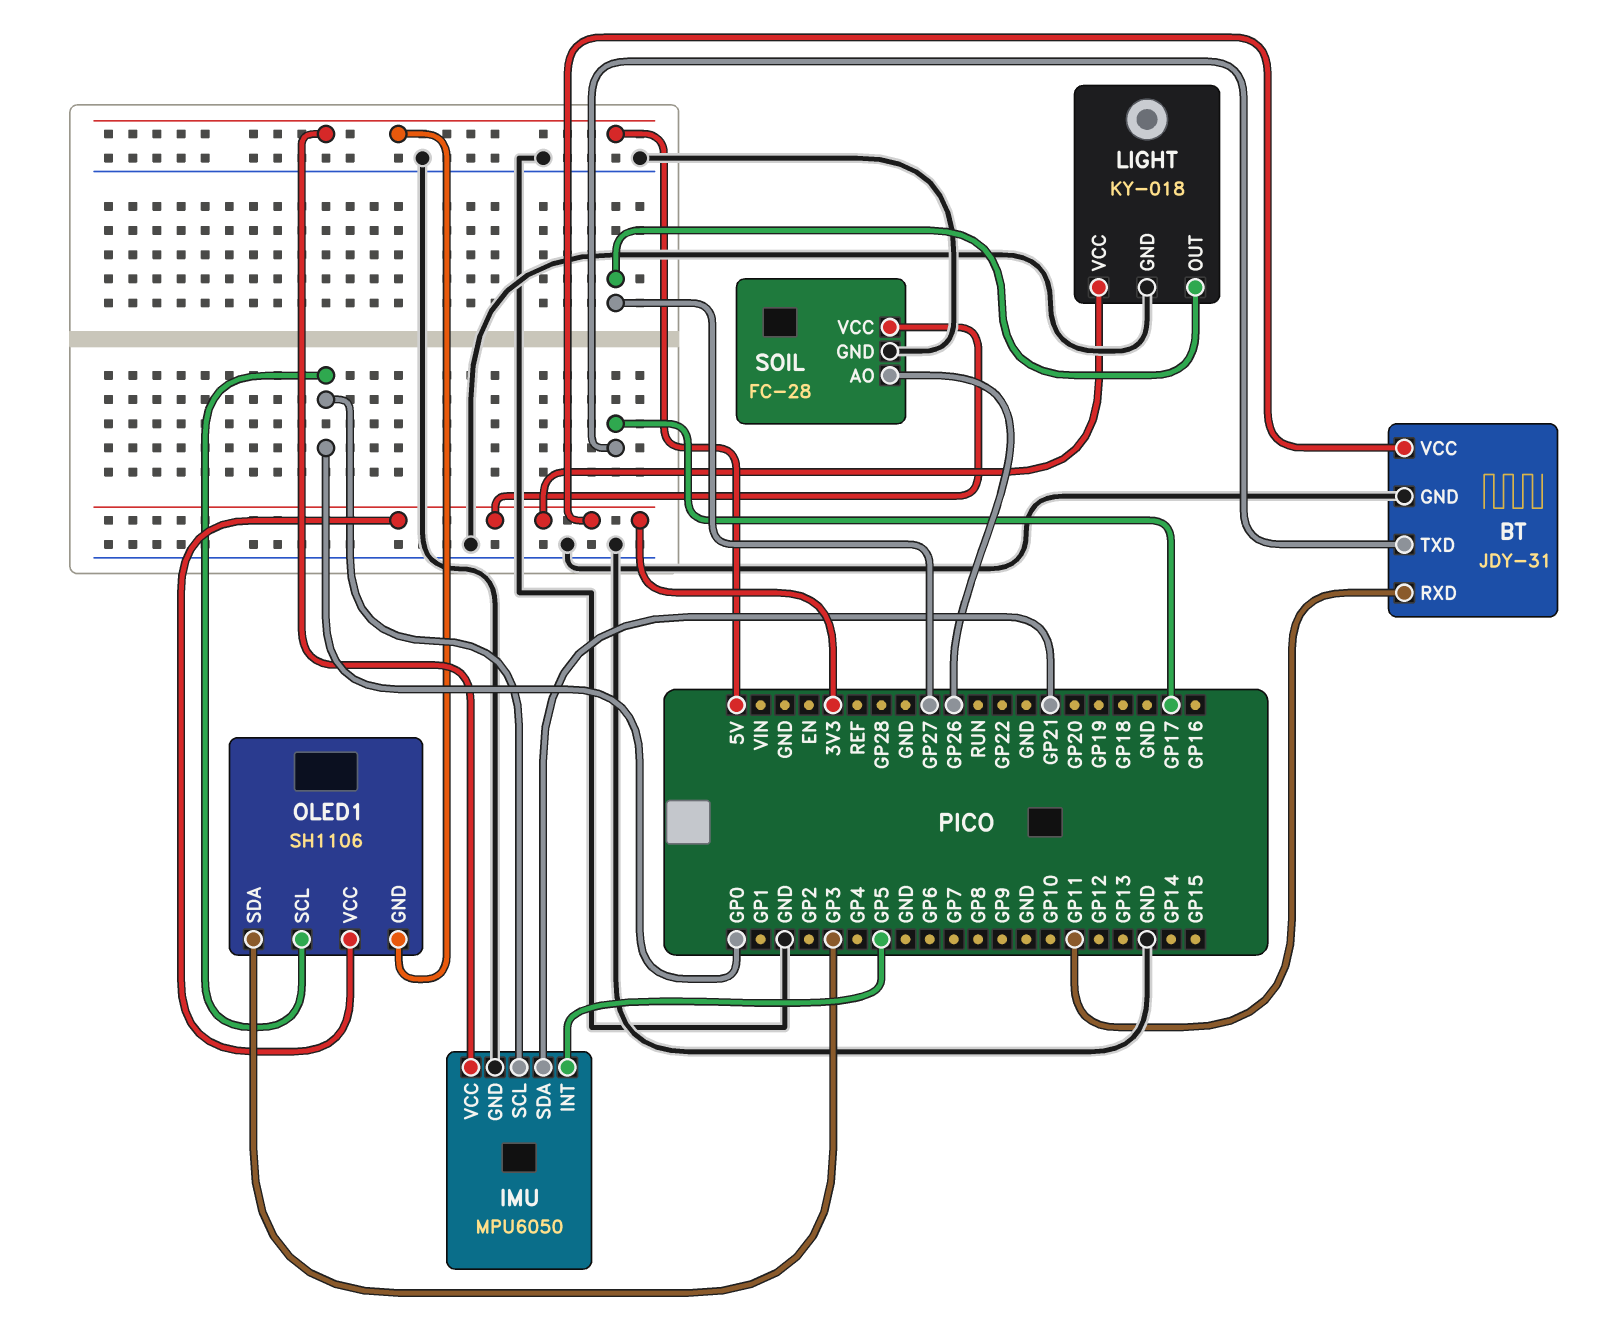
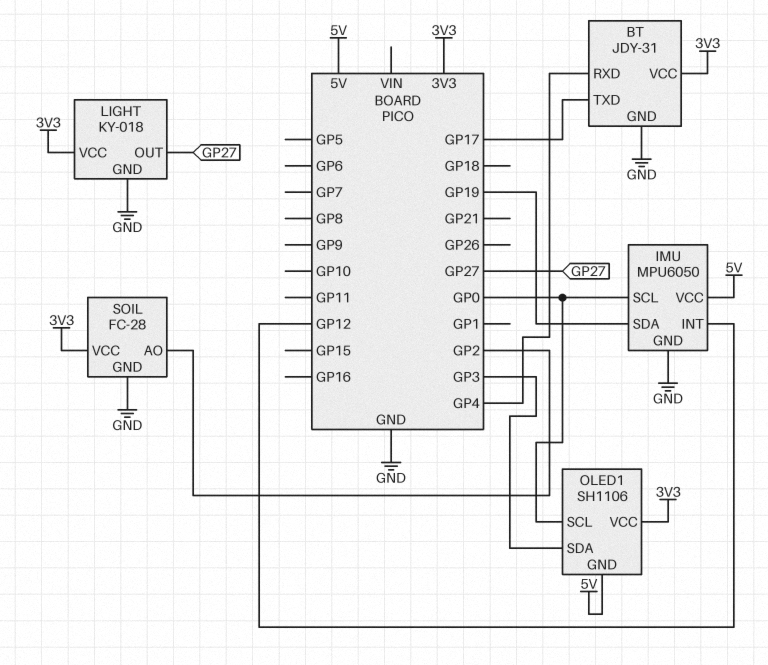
BT pin RXD: GP11 -> GP4
IMU pin INT: GP5 -> GP12
IMU pin SDA: GP21 -> GP19
SOIL pin AO: GP26 -> GP2

